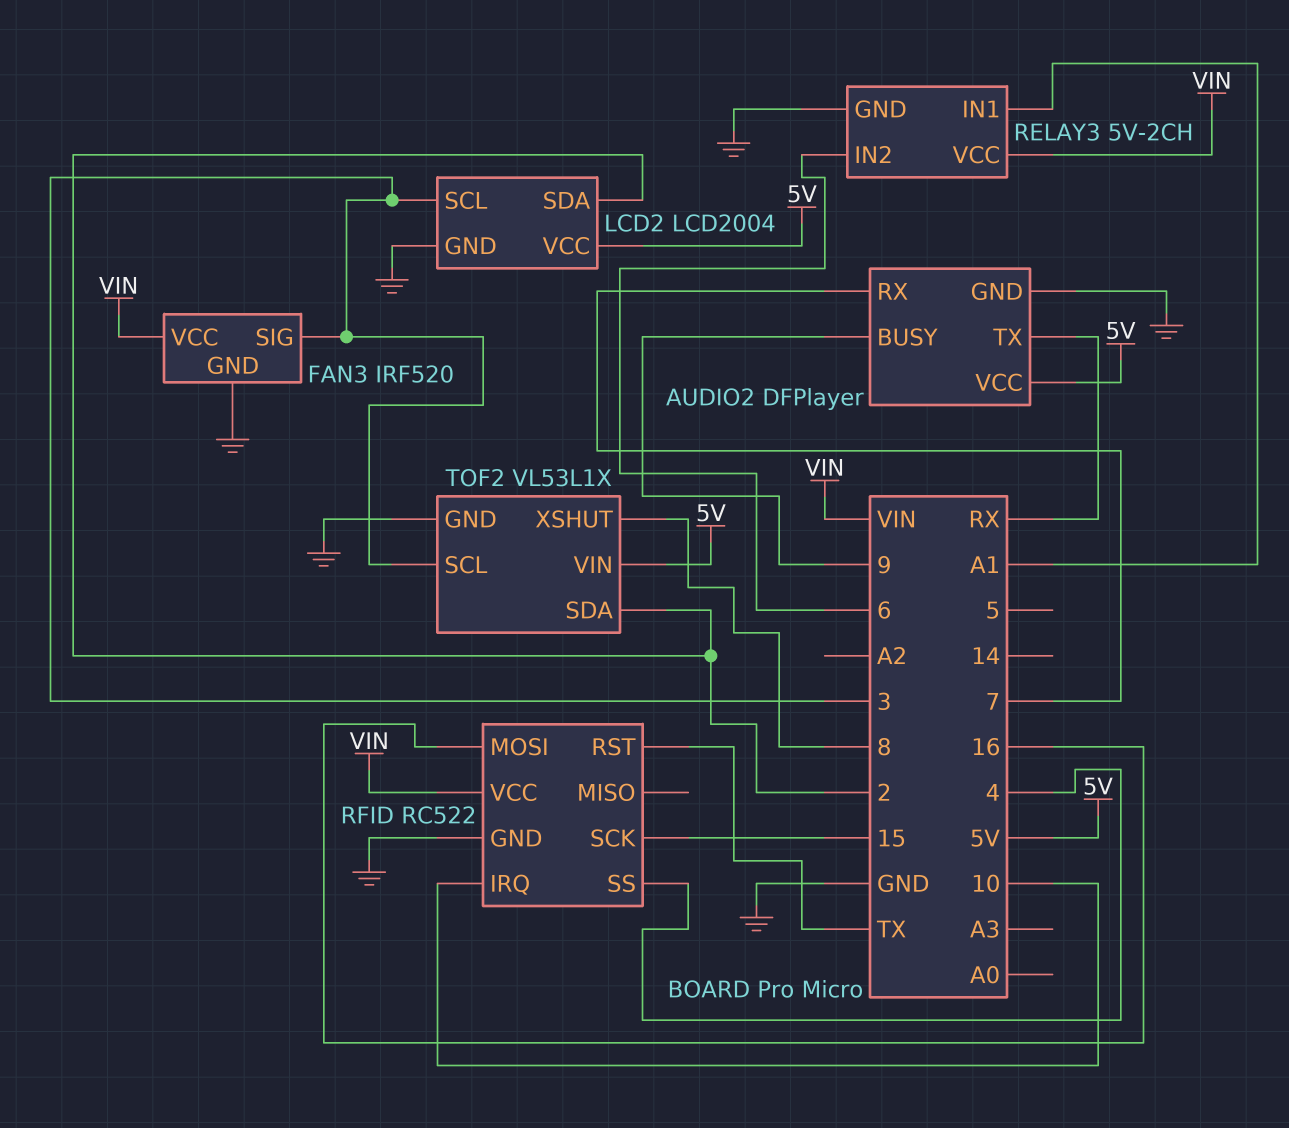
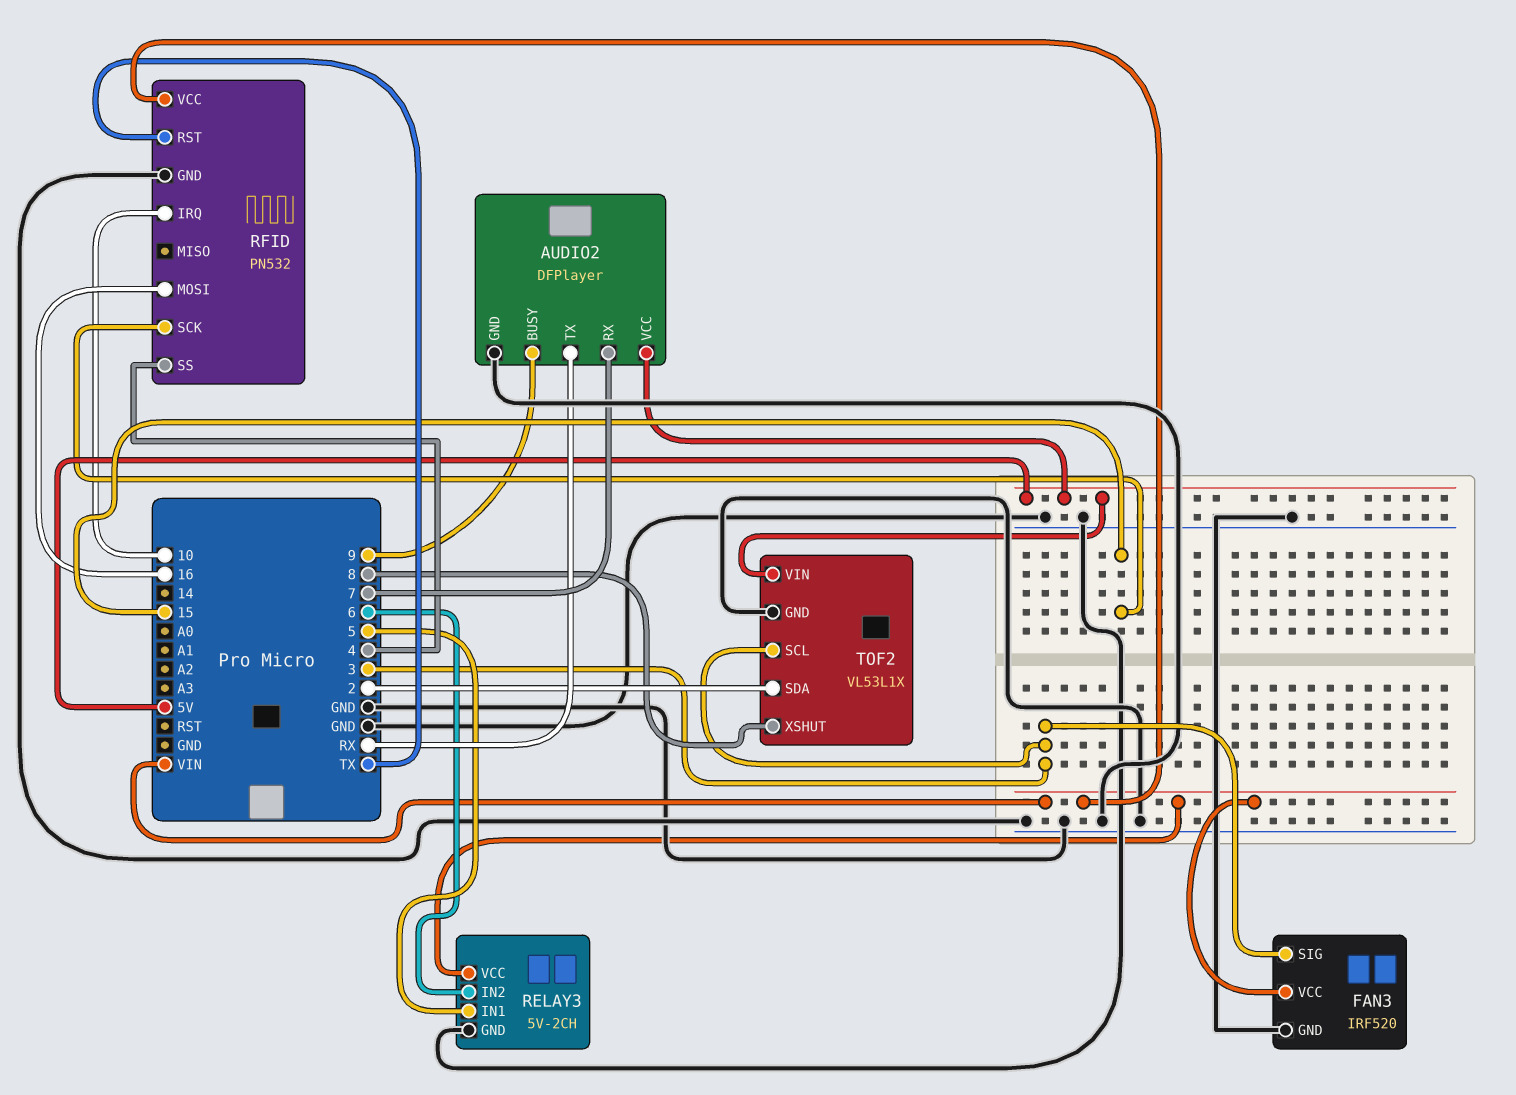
LCD2: LCD2004 -> none
LCD2 pin GND: GND -> none
LCD2 pin SCL: 3 -> none
LCD2 pin SDA: 2 -> none
LCD2 pin VCC: 5V -> none
RELAY3 pin IN1: A1 -> 5
RFID: RC522 -> PN532

